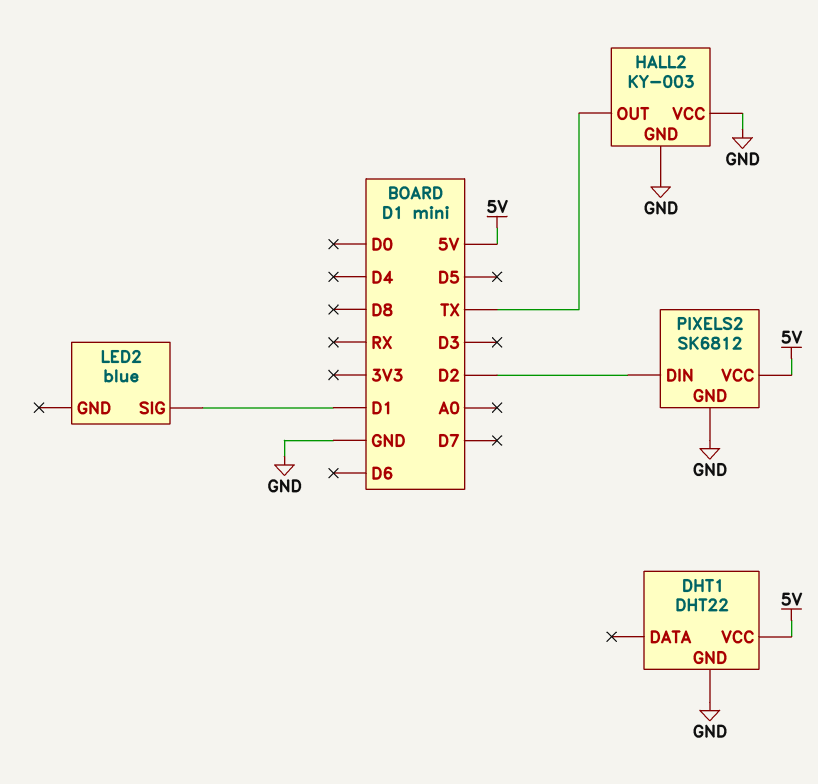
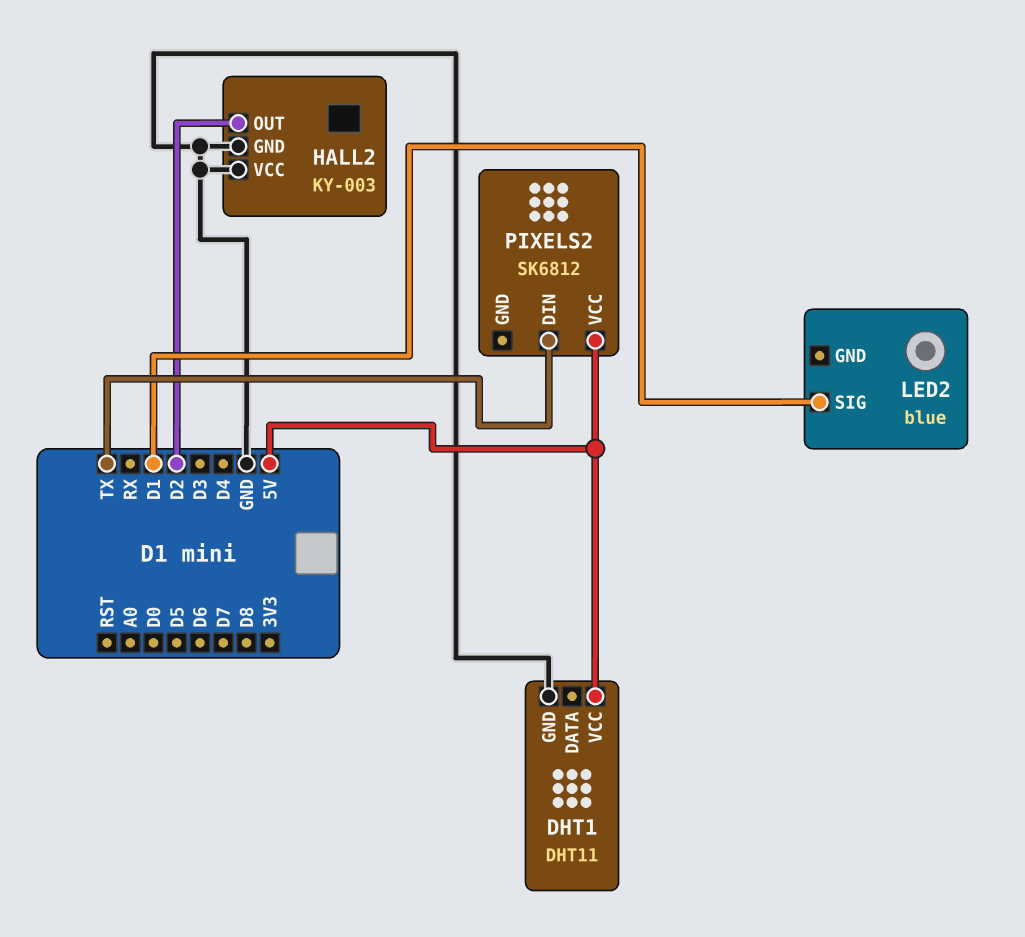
DHT1: DHT22 -> DHT11
HALL2 pin OUT: TX -> D2
PIXELS2 pin DIN: D2 -> TX
PIXELS2 pin GND: GND -> none

